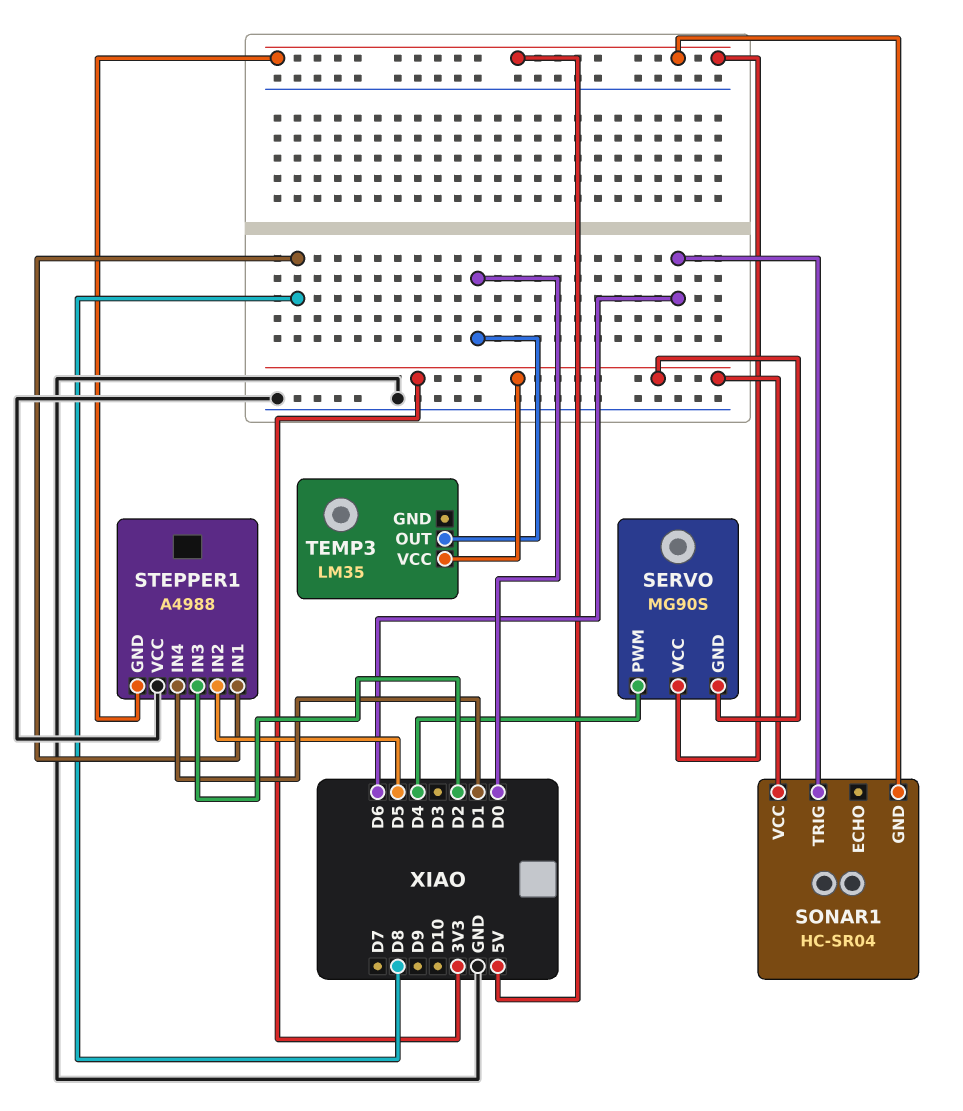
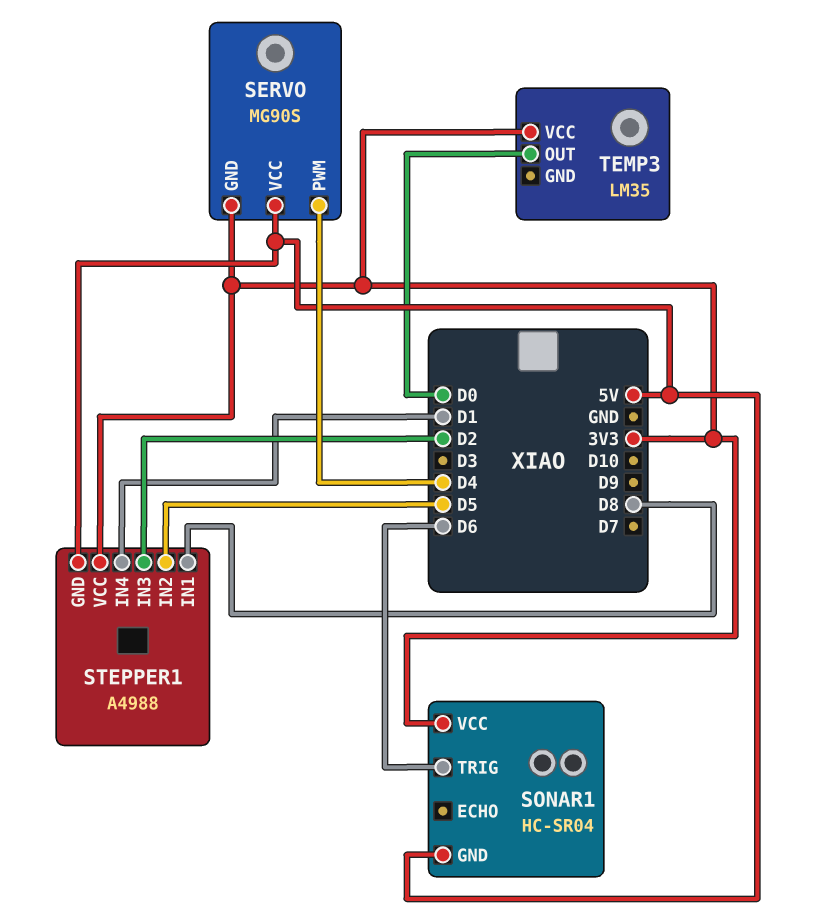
STEPPER1 pin VCC: GND -> 3V3

